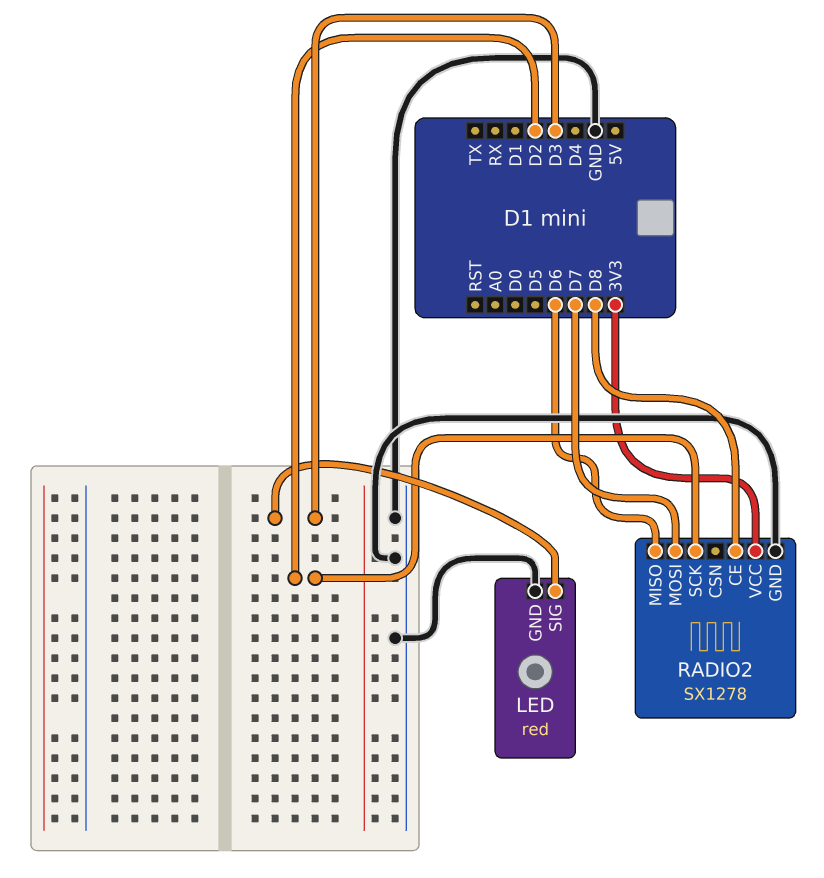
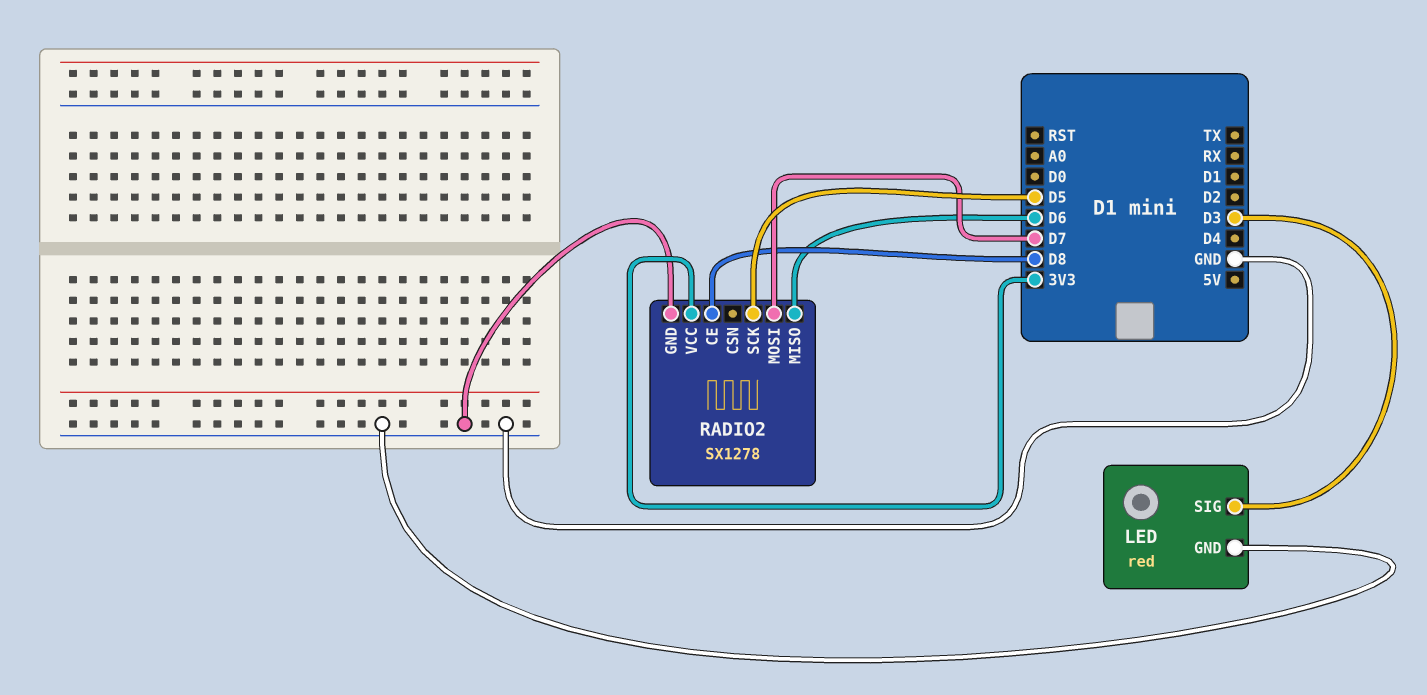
RADIO2 pin SCK: D2 -> D5

